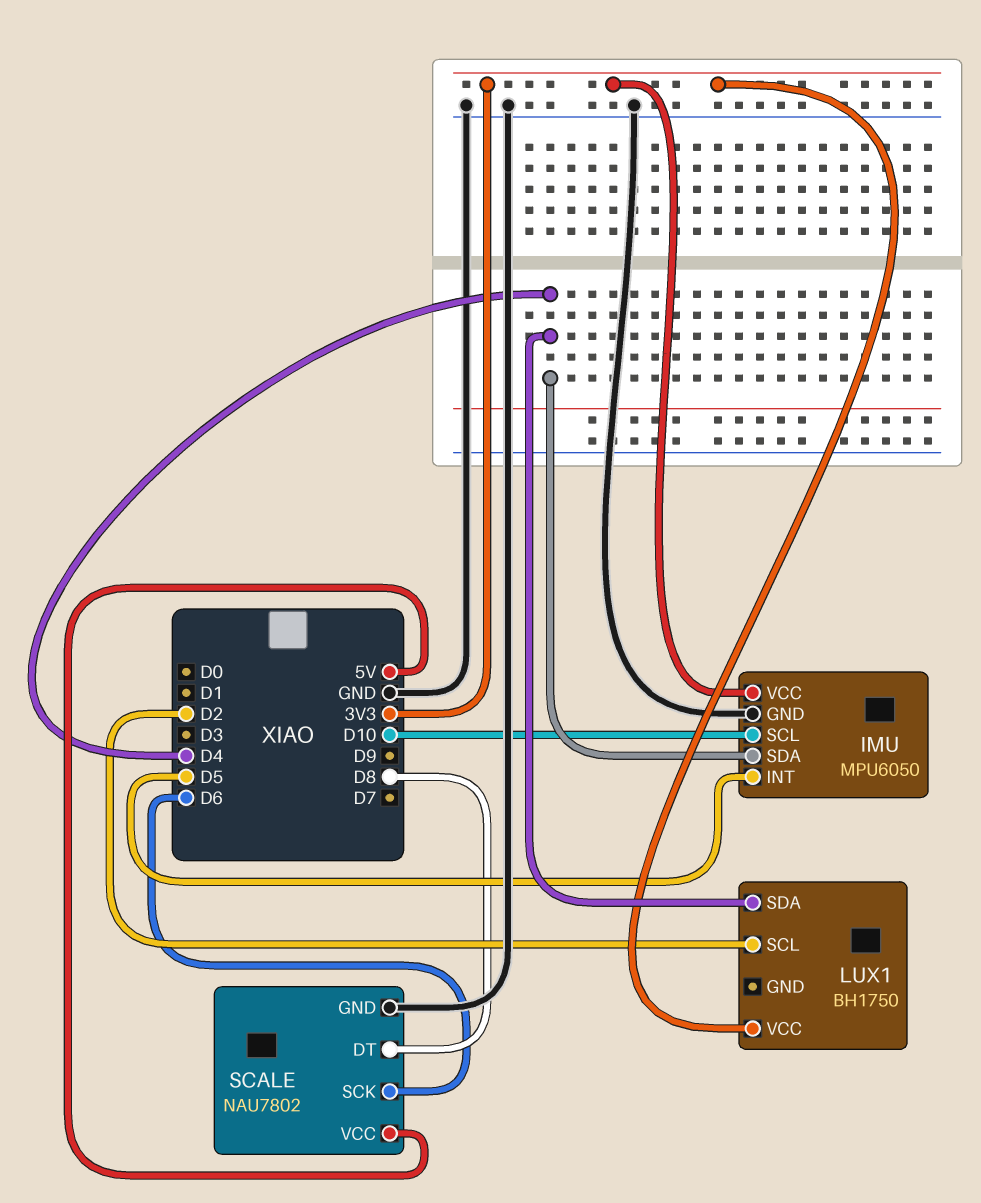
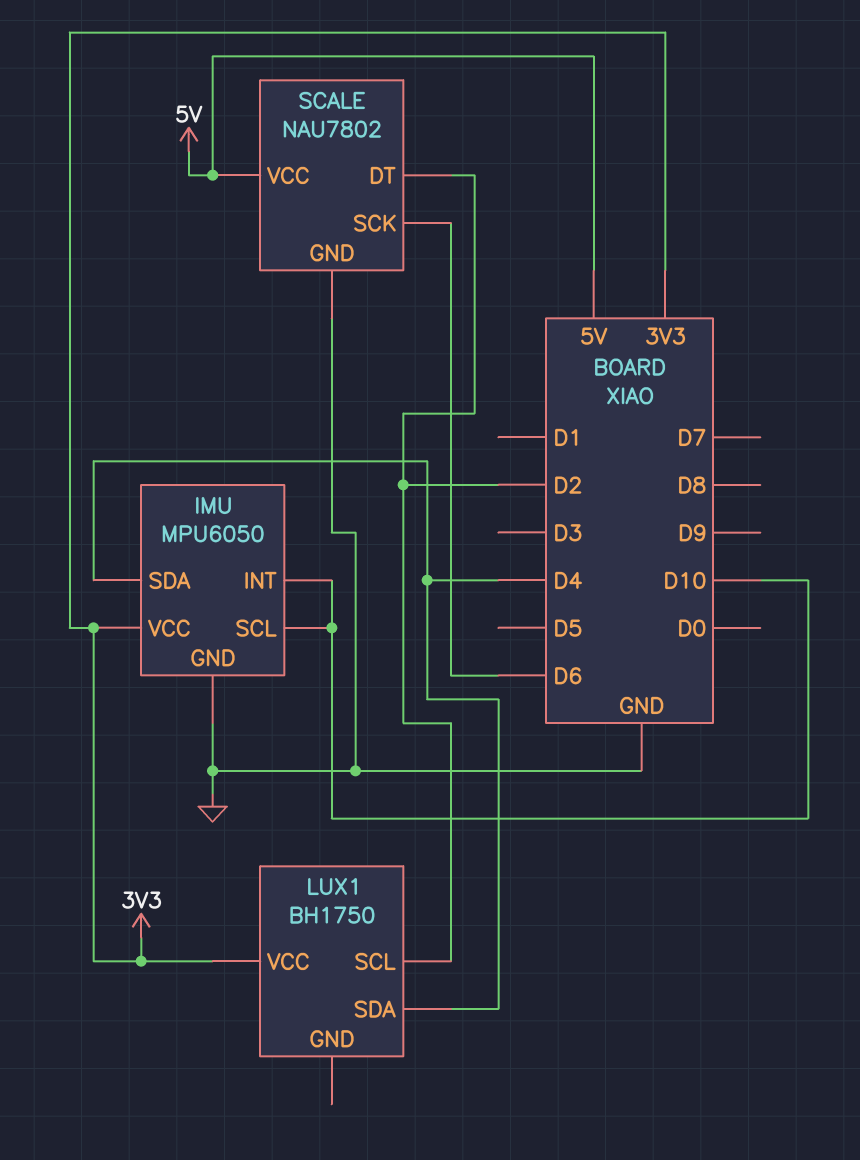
IMU pin INT: D5 -> D10
SCALE pin DT: D8 -> D2

